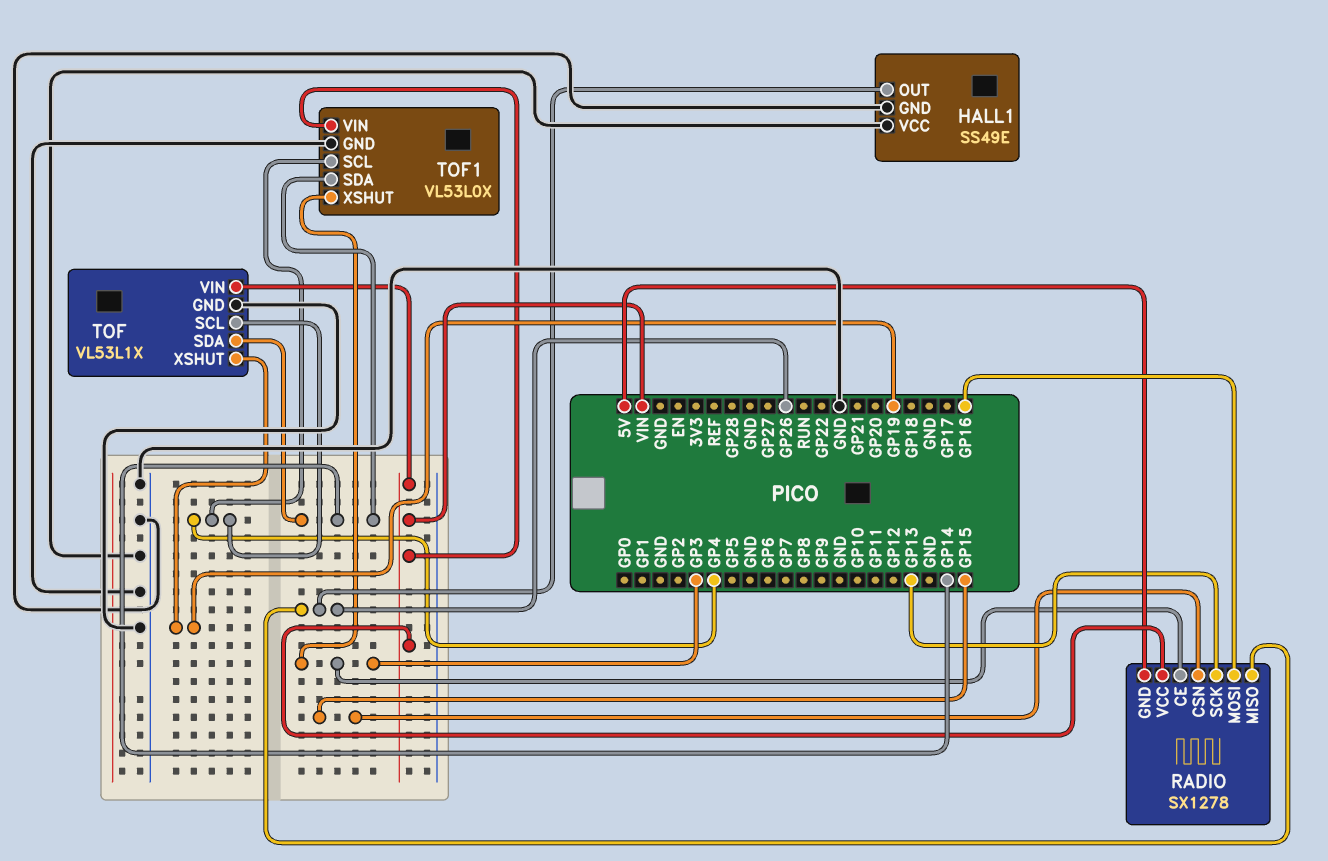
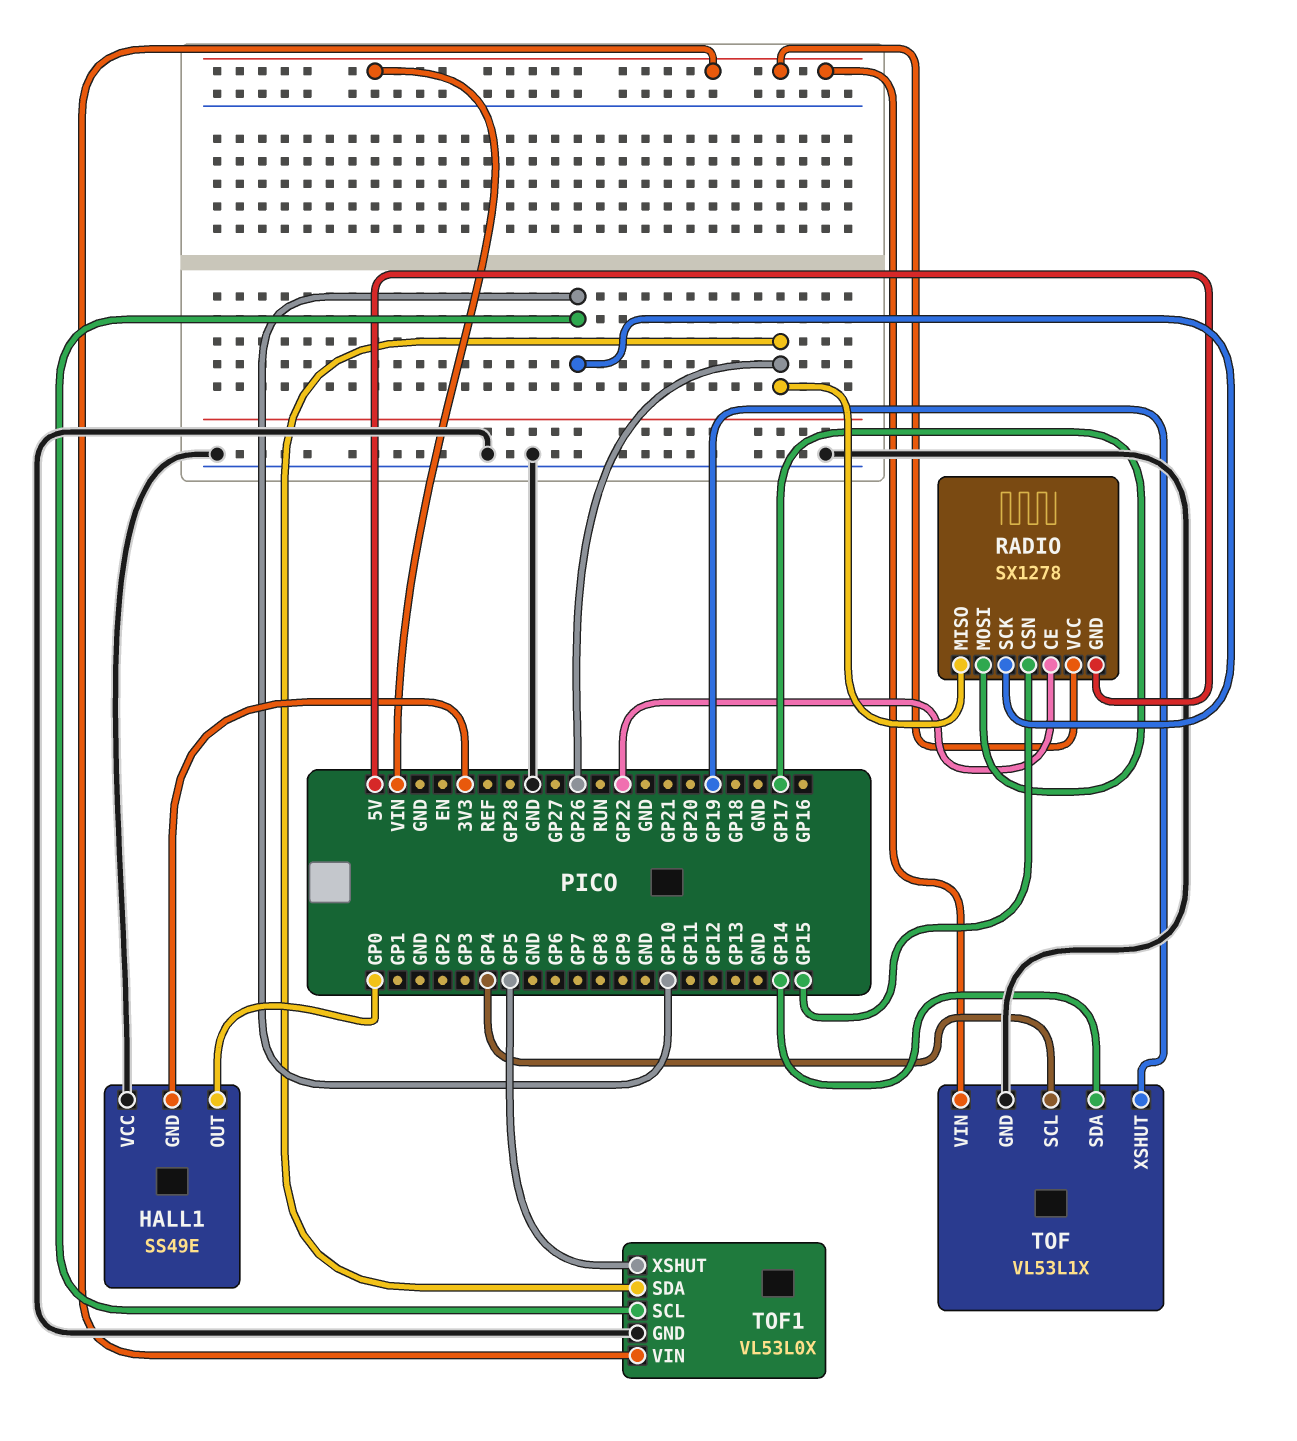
HALL1 pin GND: GND -> 3V3
HALL1 pin OUT: GP26 -> GP0
RADIO pin CE: GP3 -> GP22
RADIO pin MOSI: GP16 -> GP17
RADIO pin SCK: GP13 -> GP10
TOF1 pin SCL: GP4 -> GP10
TOF1 pin SDA: GP14 -> GP26
TOF1 pin XSHUT: GP3 -> GP5

